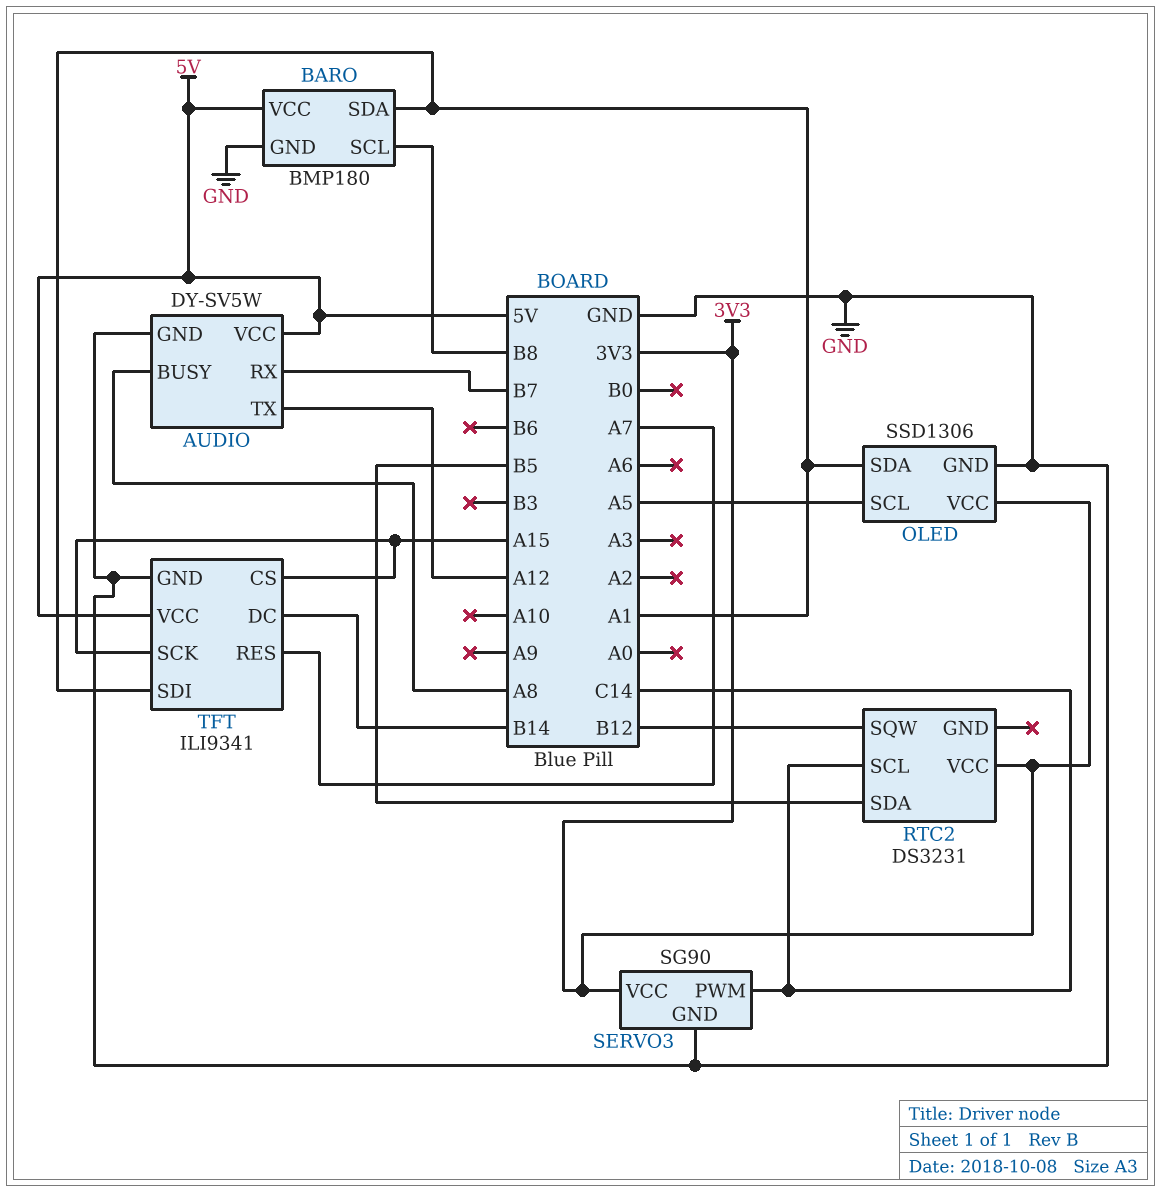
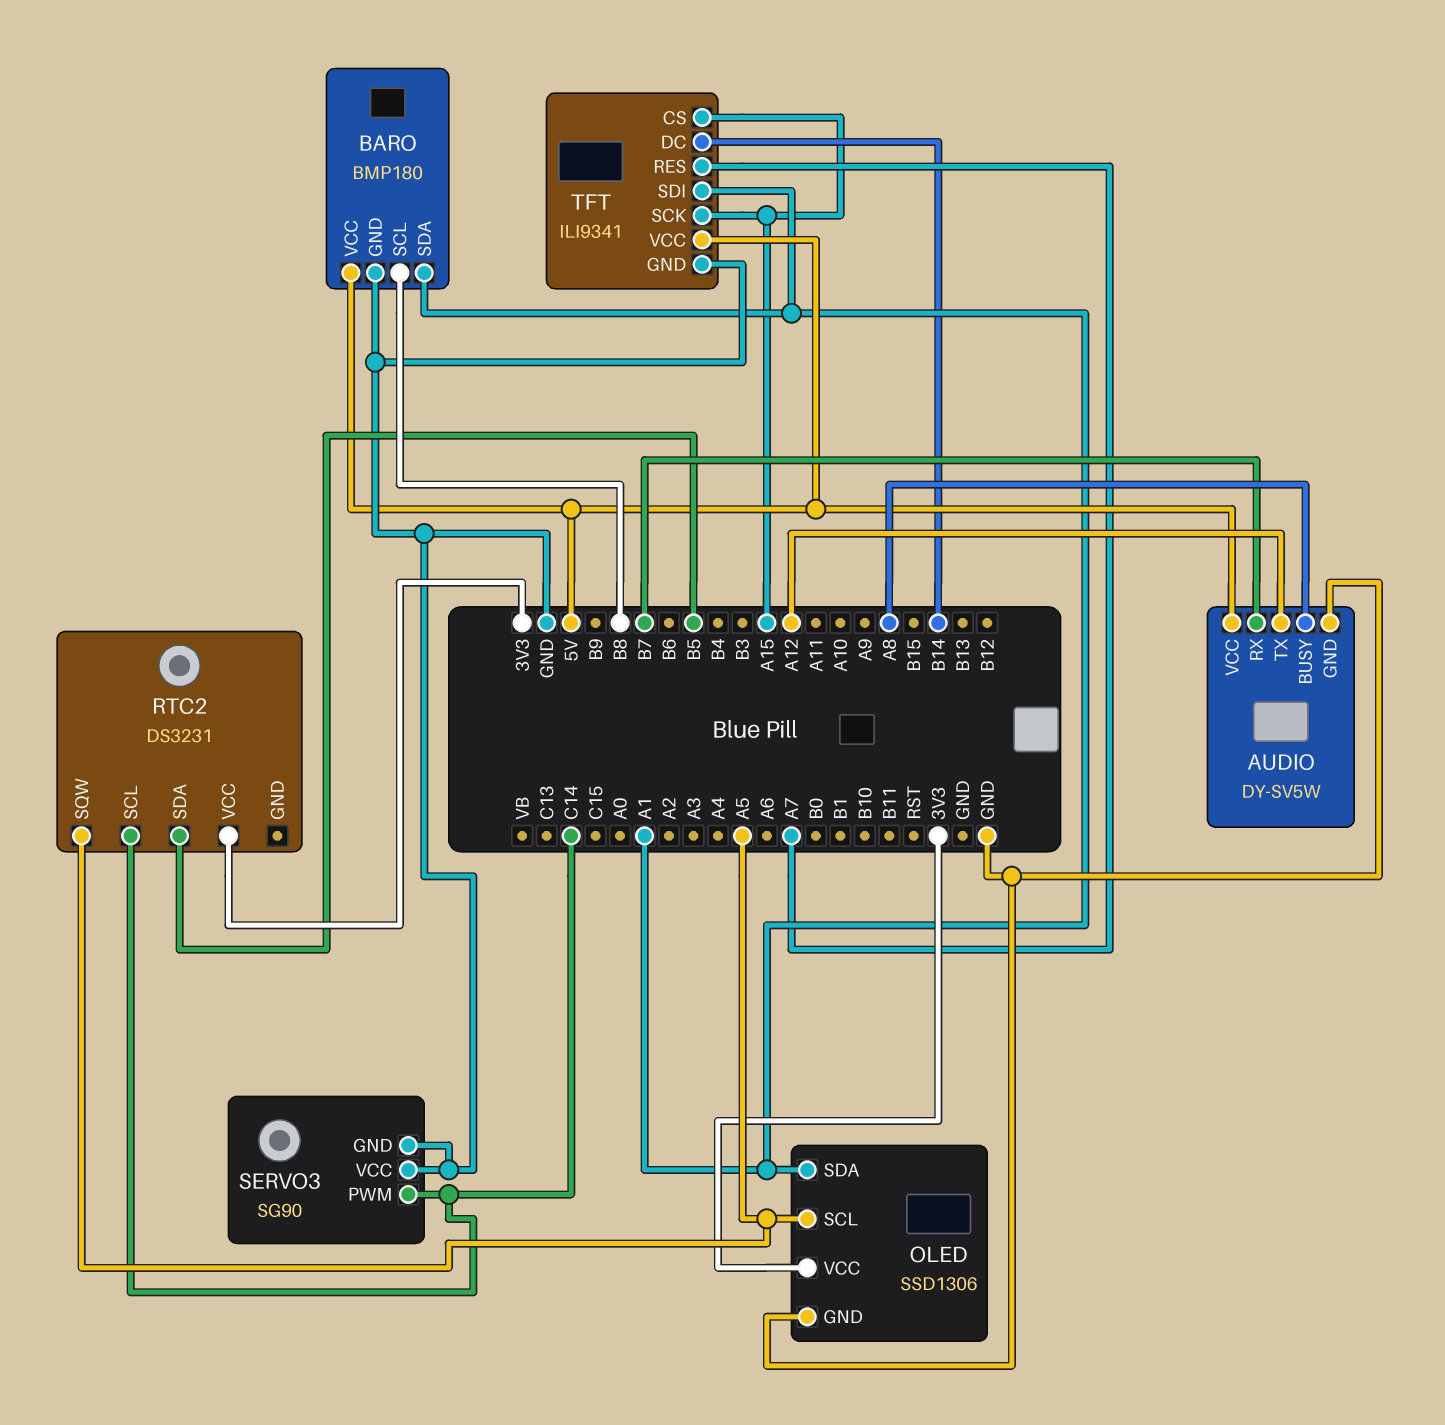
RTC2 pin SQW: B12 -> A5
SERVO3 pin VCC: 3V3 -> GND

